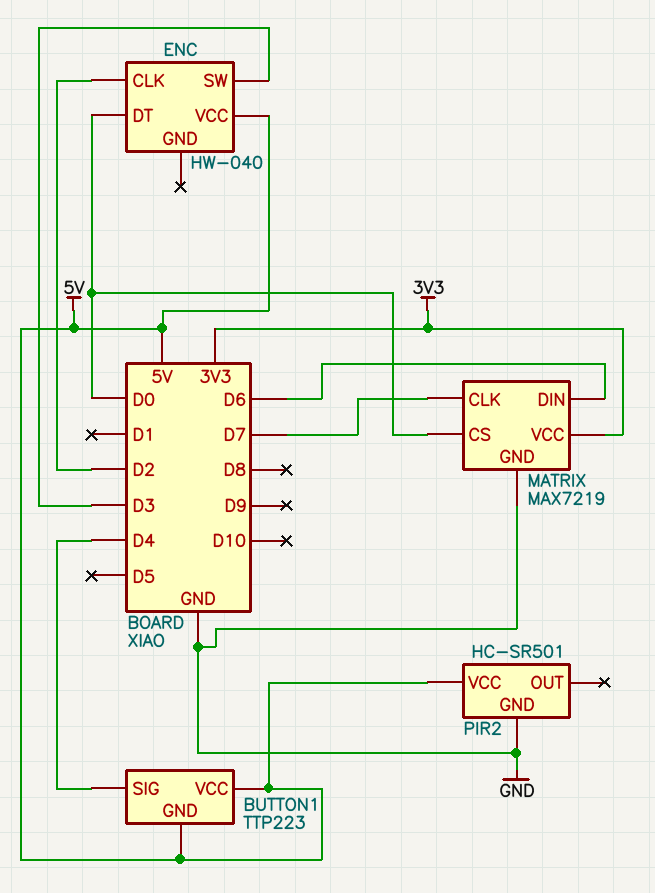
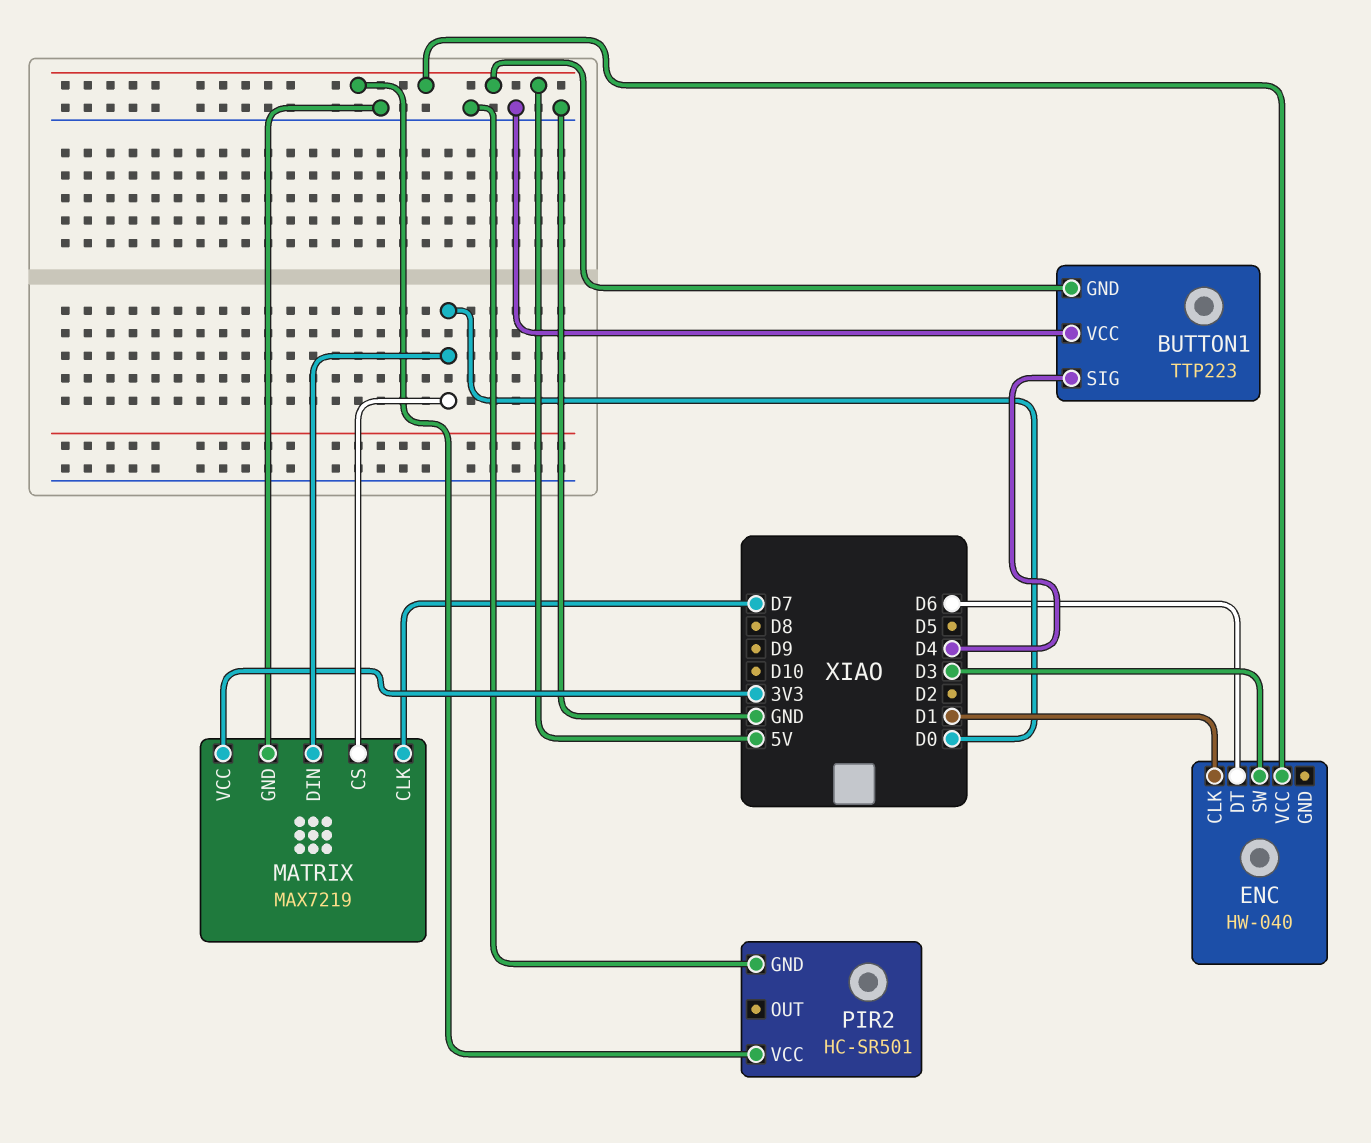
BUTTON1 pin VCC: 5V -> GND
ENC pin CLK: D2 -> D1
ENC pin DT: D0 -> D6
MATRIX pin DIN: D6 -> D0

